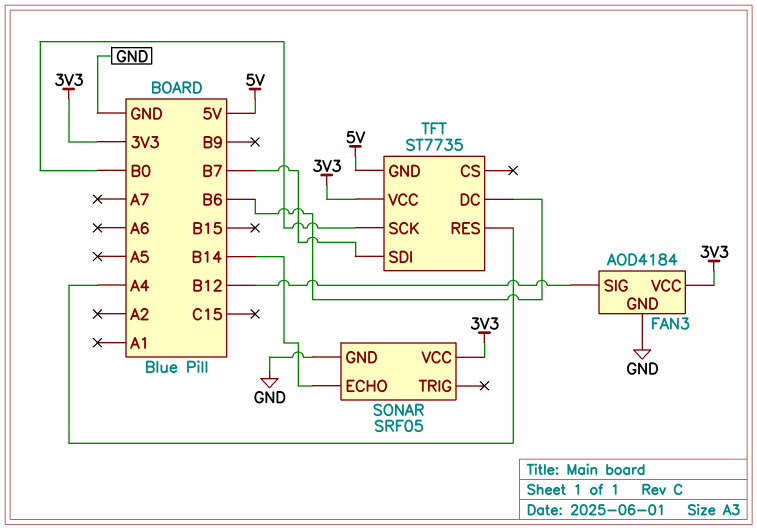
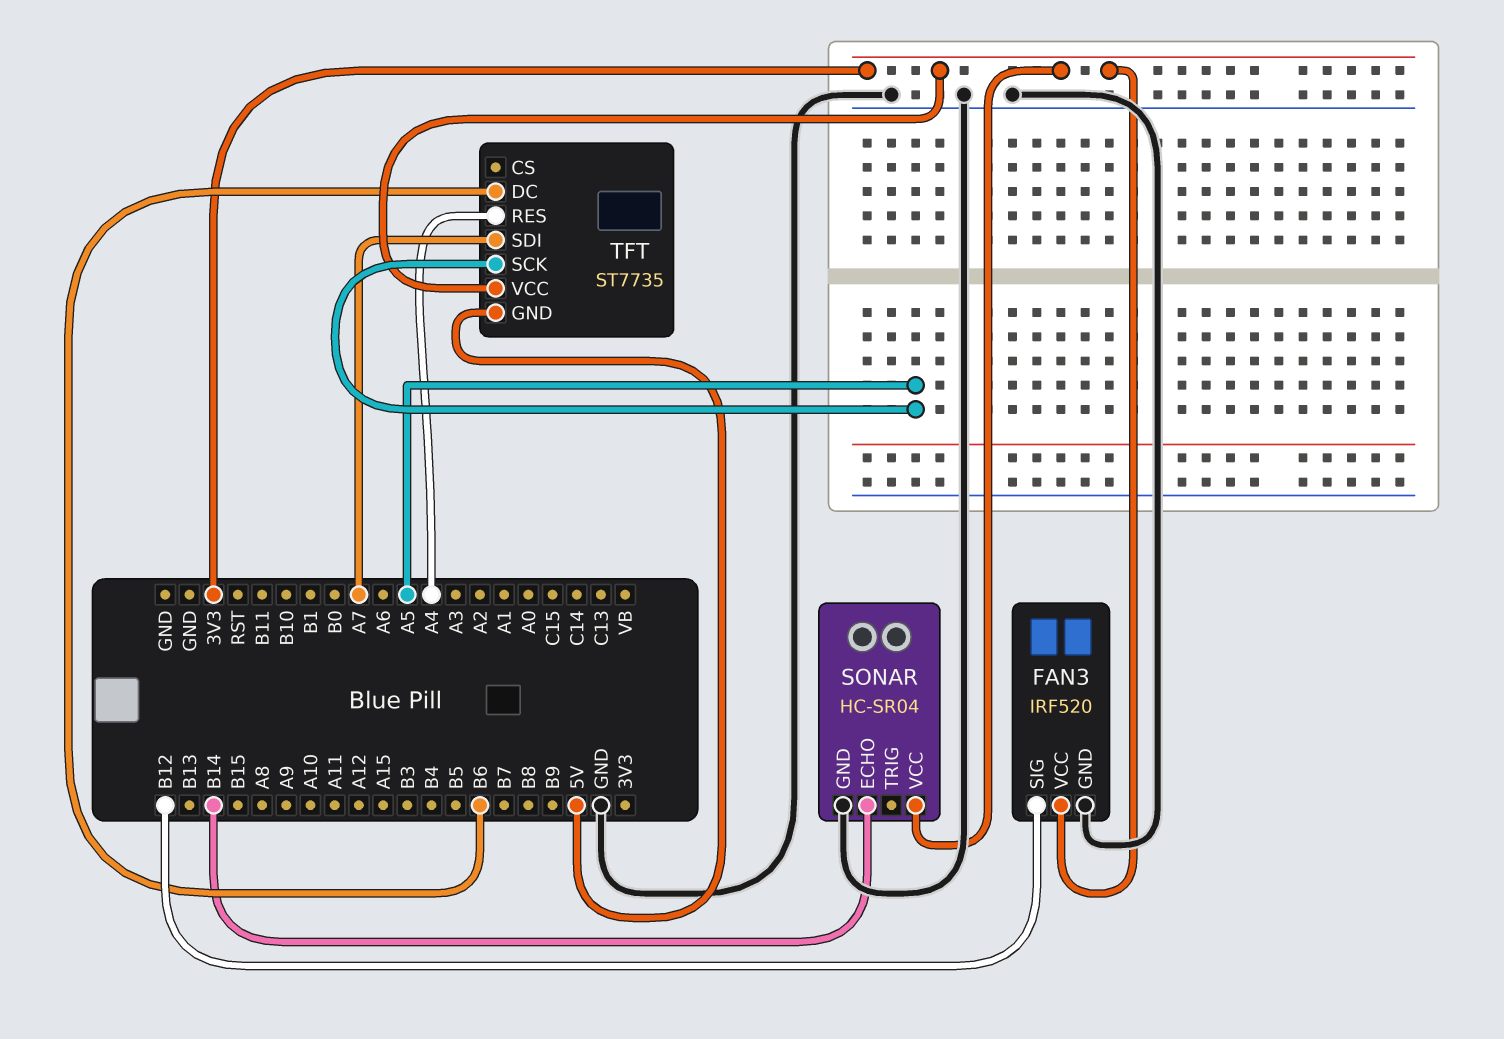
FAN3: AOD4184 -> IRF520
SONAR: SRF05 -> HC-SR04
TFT pin SCK: B0 -> A5
TFT pin SDI: B7 -> A7

